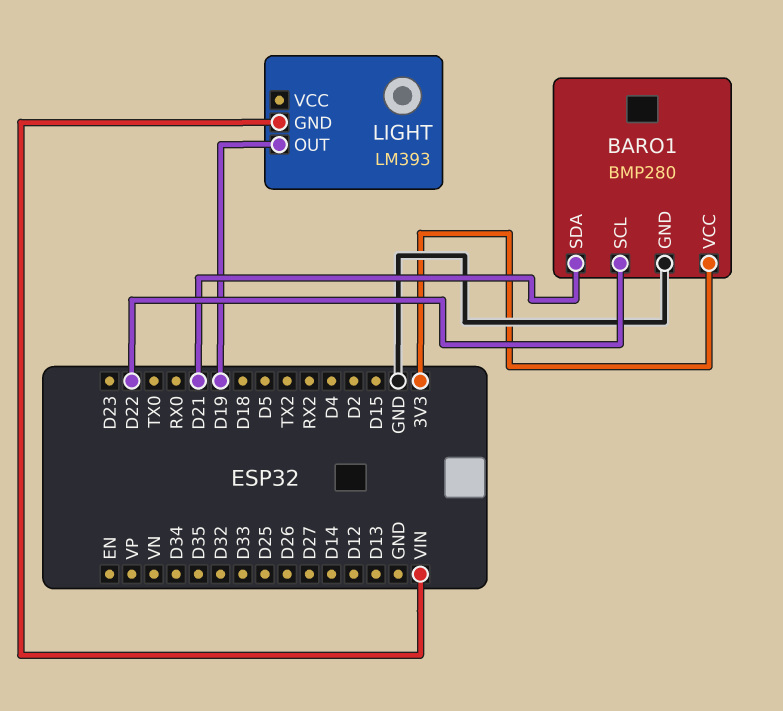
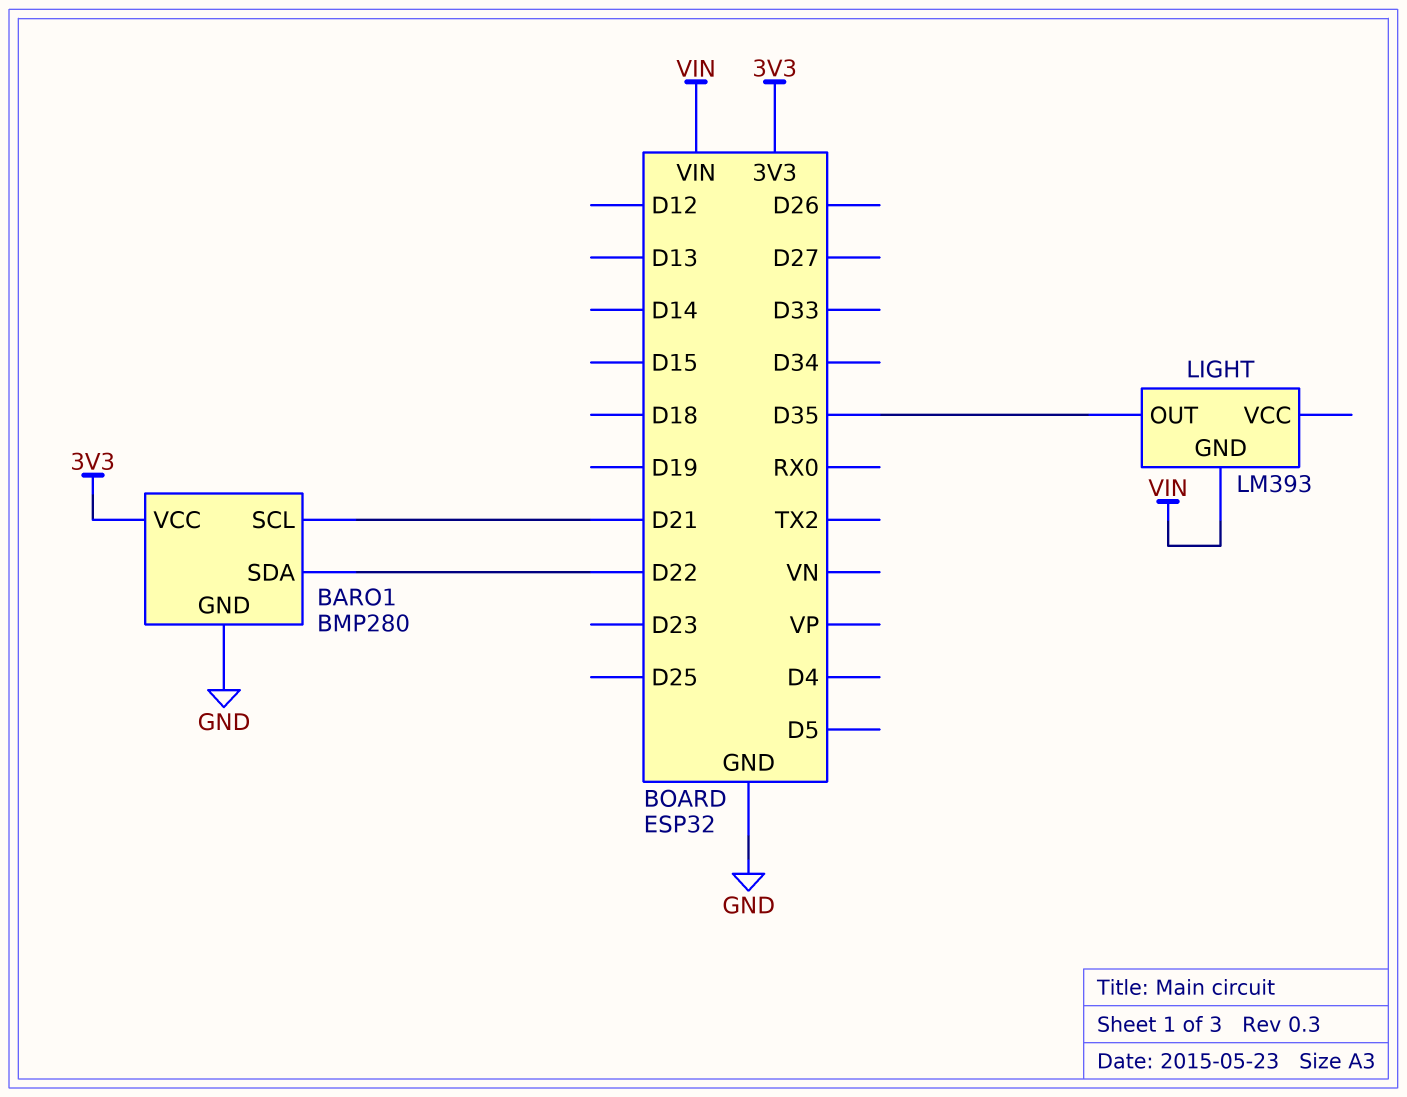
BARO1 pin SCL: D22 -> D21
BARO1 pin SDA: D21 -> D22
LIGHT pin OUT: D19 -> D35

